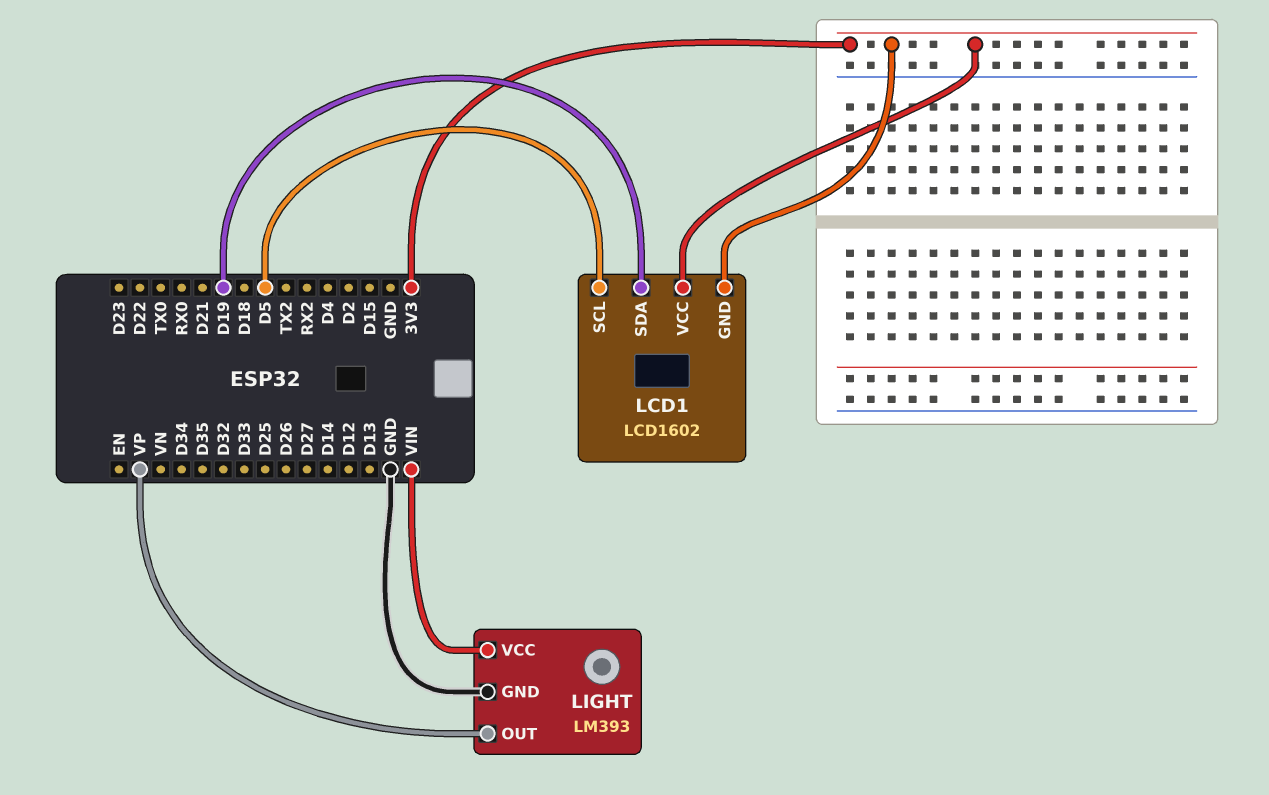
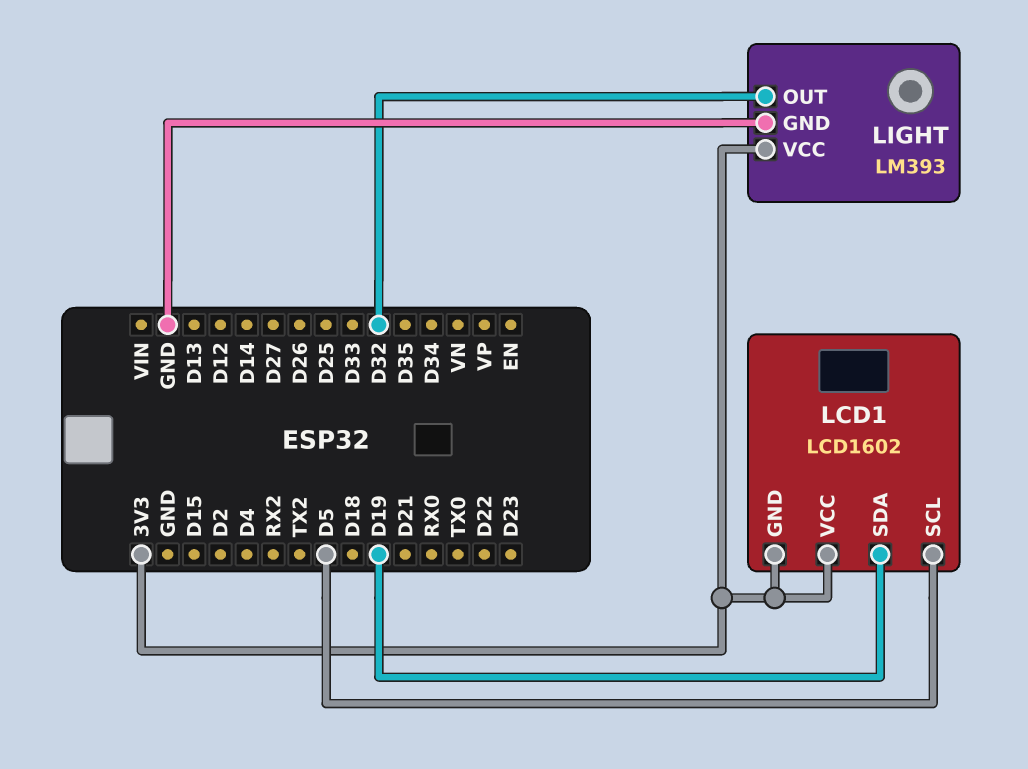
LIGHT pin OUT: VP -> D32
LIGHT pin VCC: VIN -> 3V3

